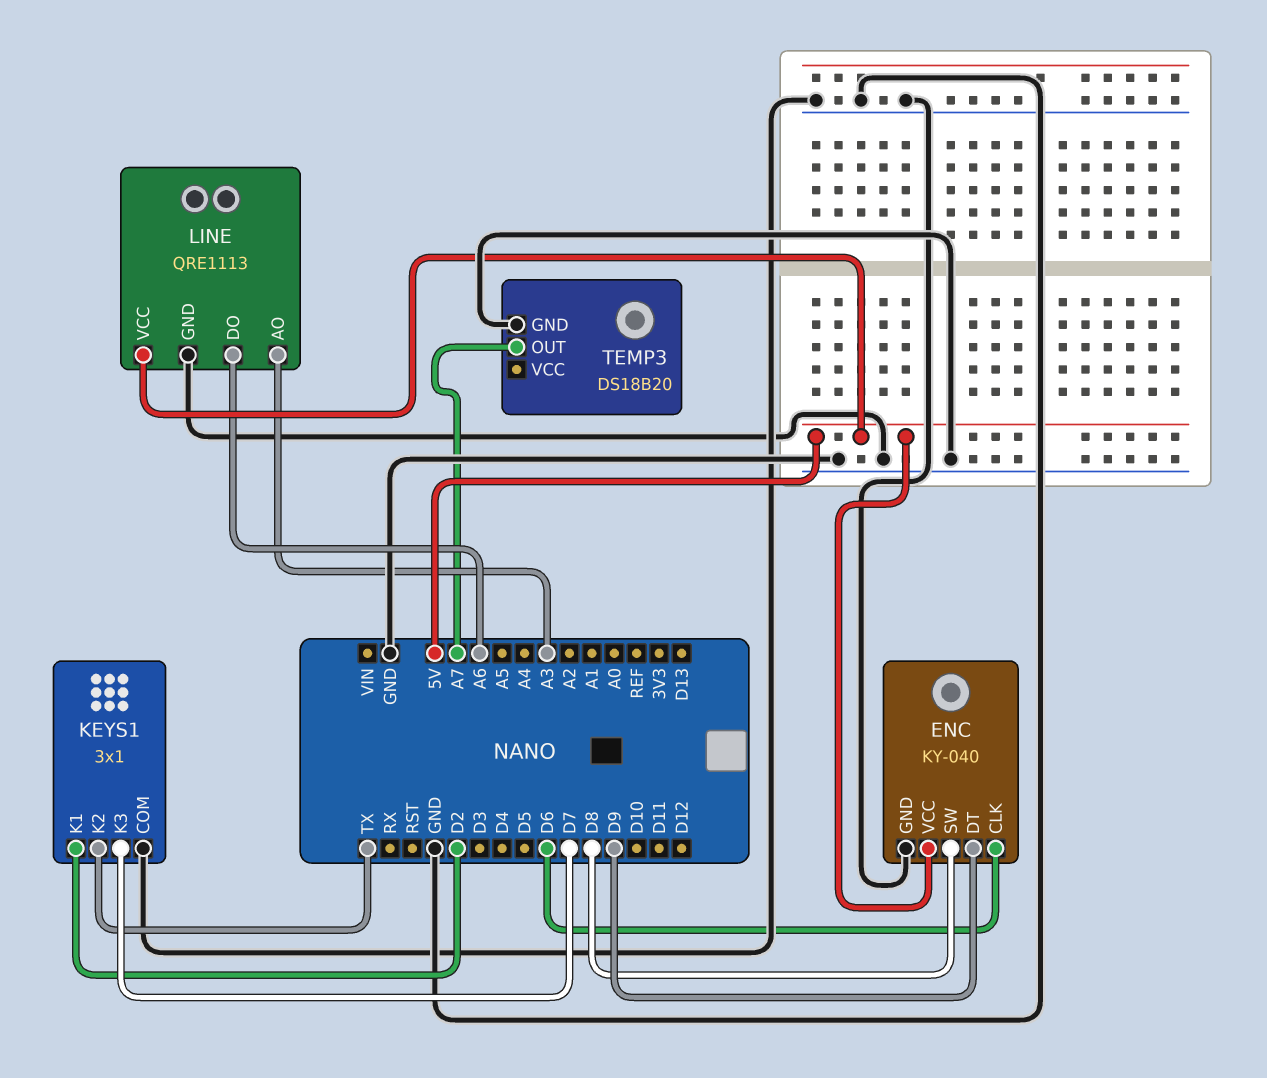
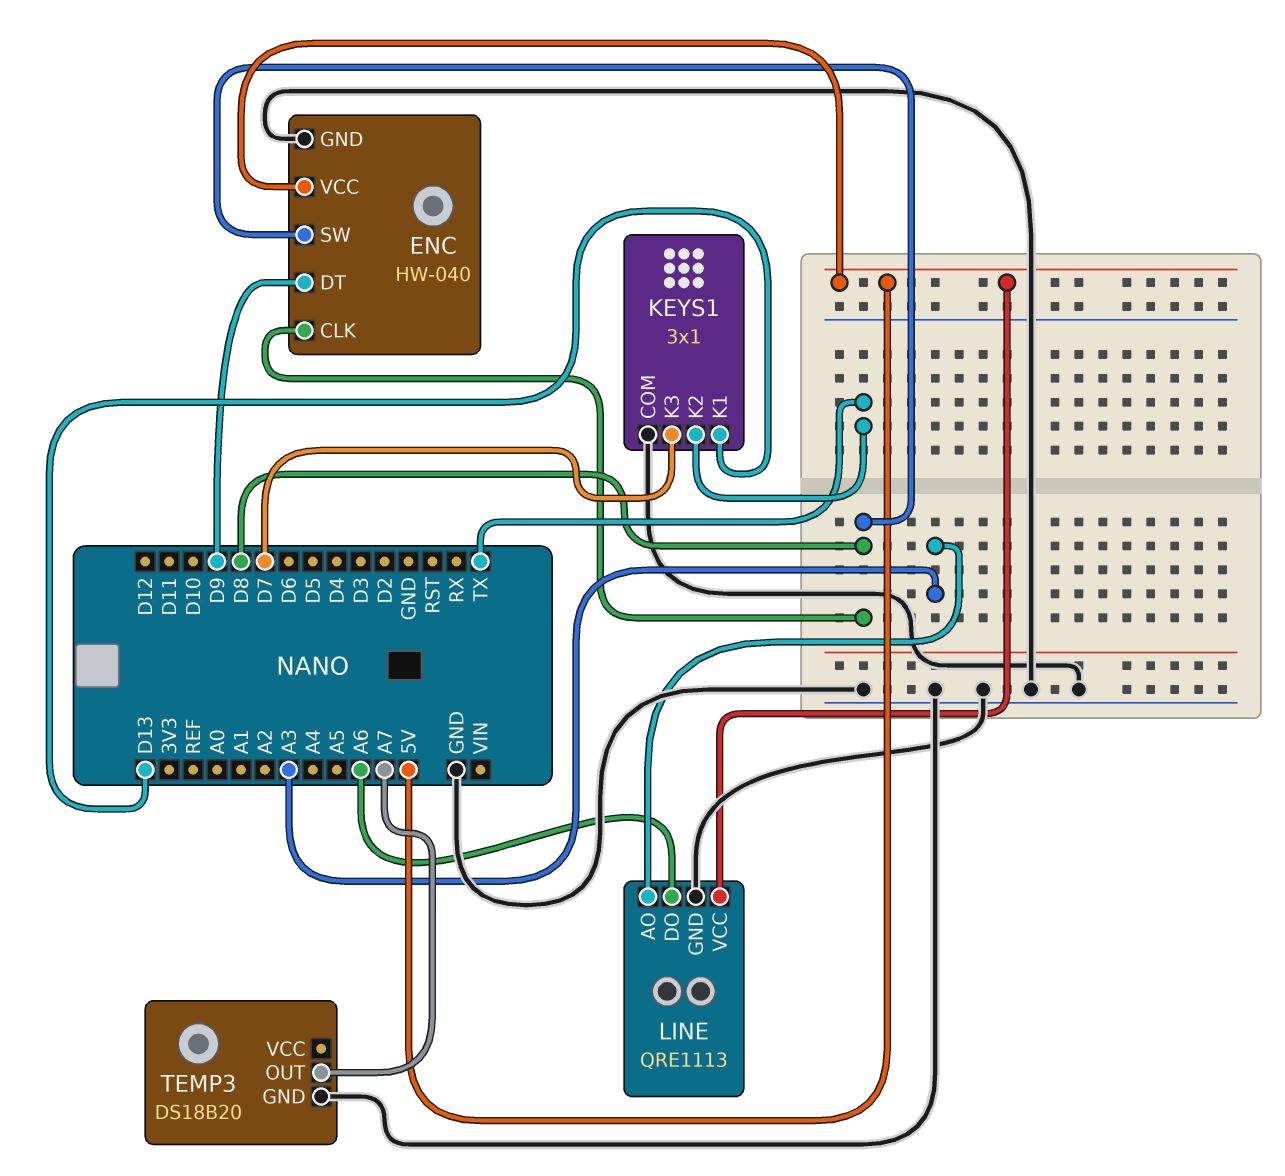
ENC: KY-040 -> HW-040
ENC pin CLK: D6 -> D8
KEYS1 pin K1: D2 -> D13

